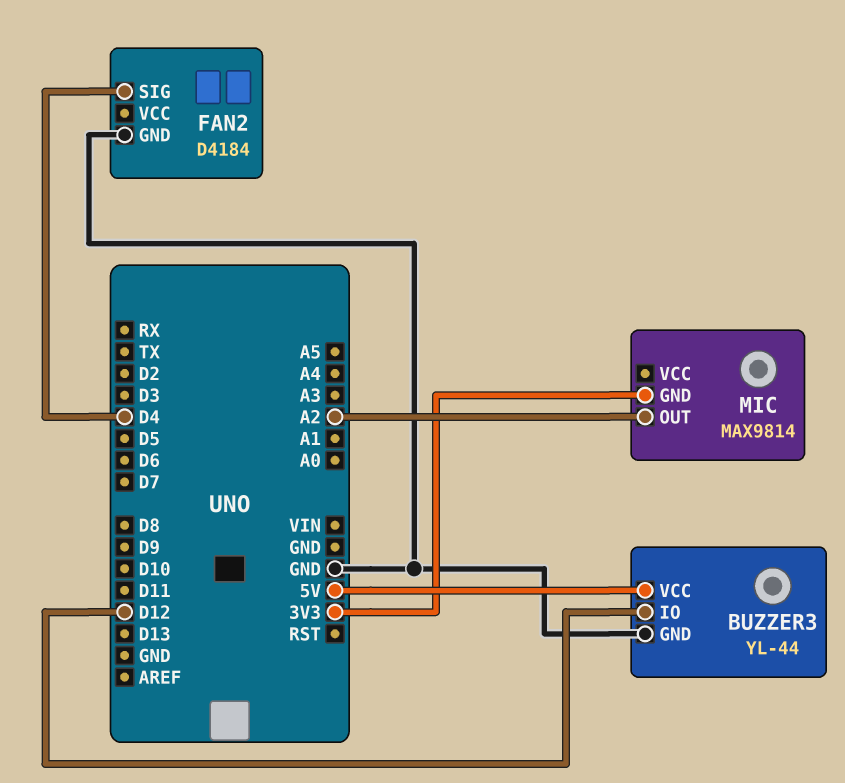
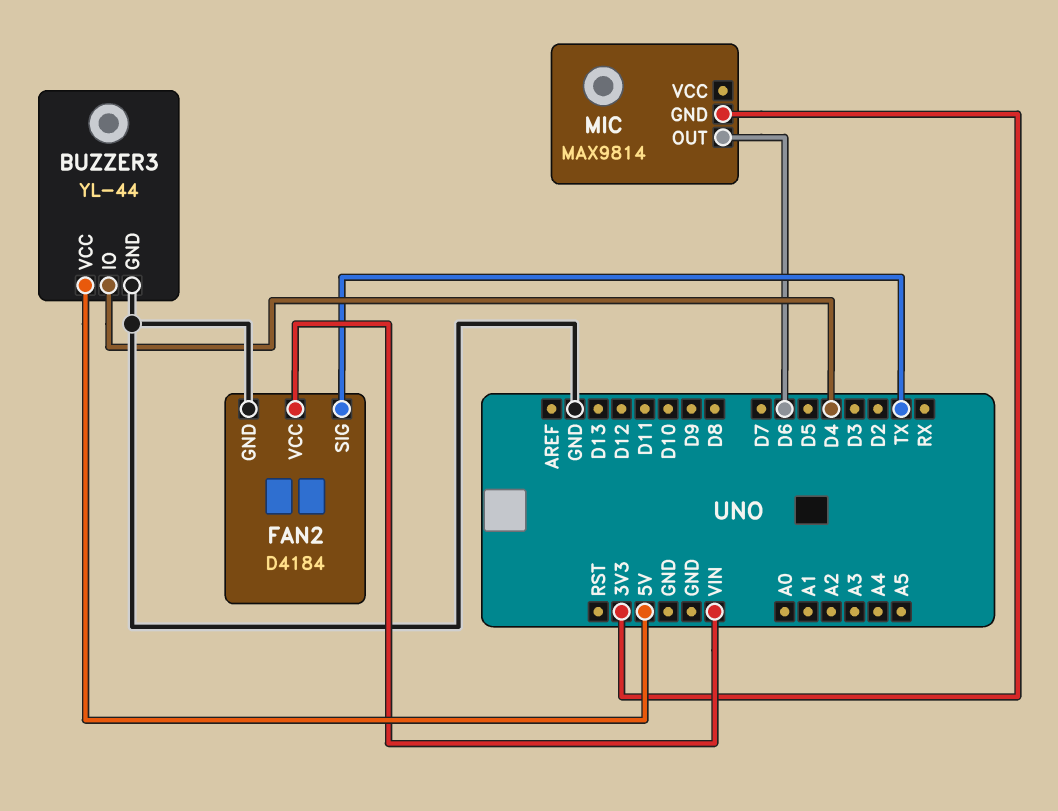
BUZZER3 pin IO: D12 -> D4
FAN2 pin SIG: D4 -> TX
FAN2 pin VCC: none -> VIN
MIC pin OUT: A2 -> D6

